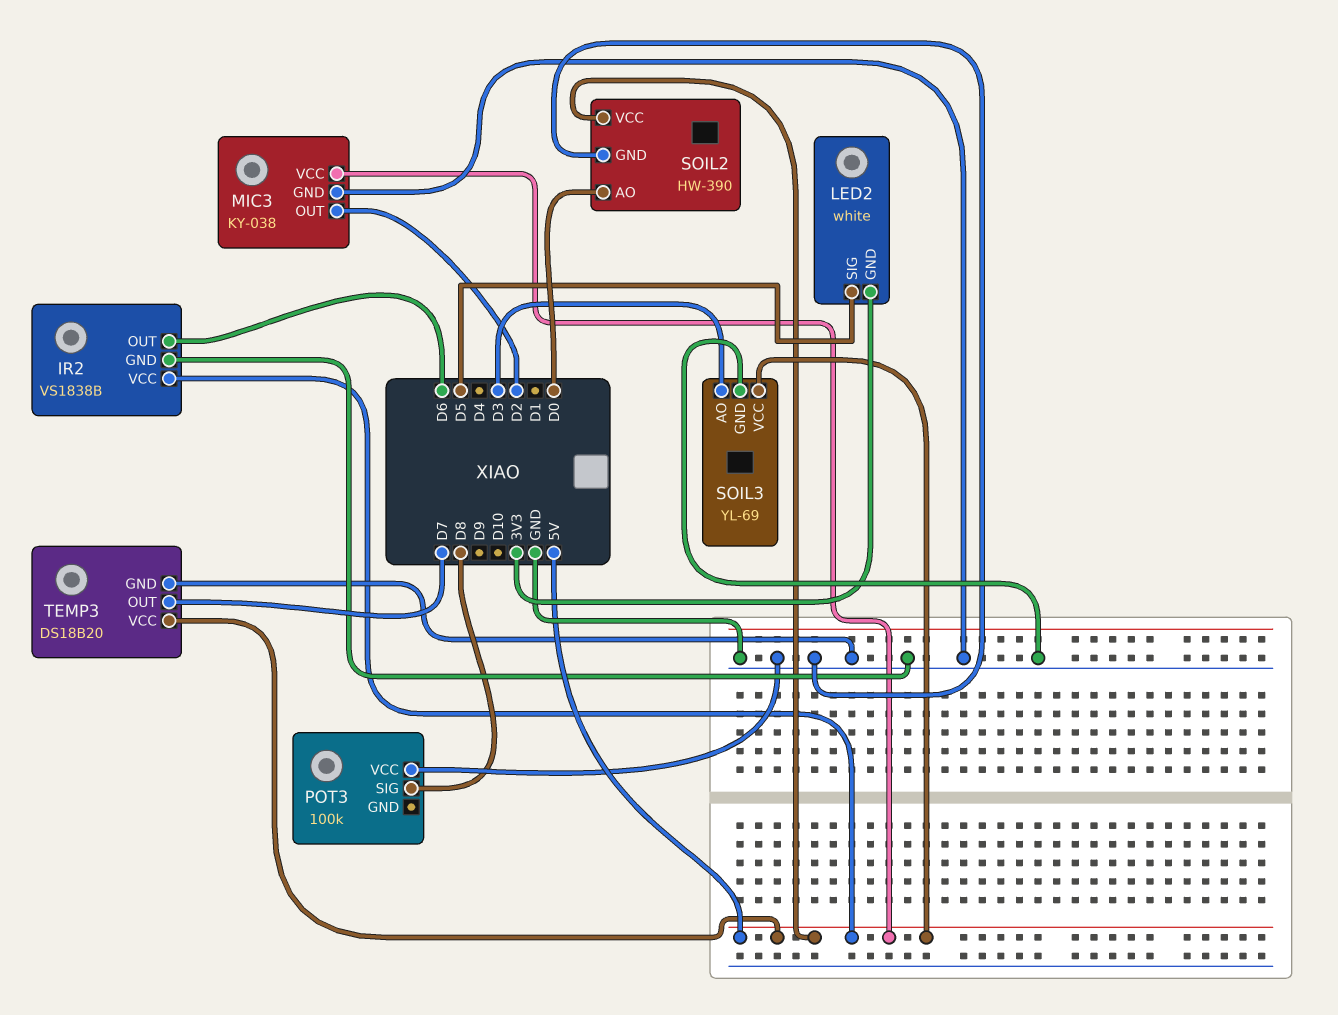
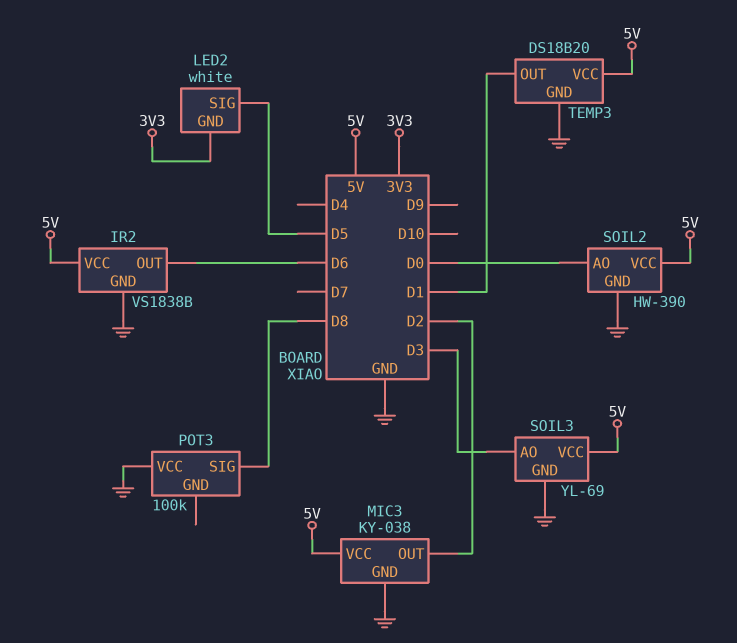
TEMP3 pin OUT: D7 -> D1

